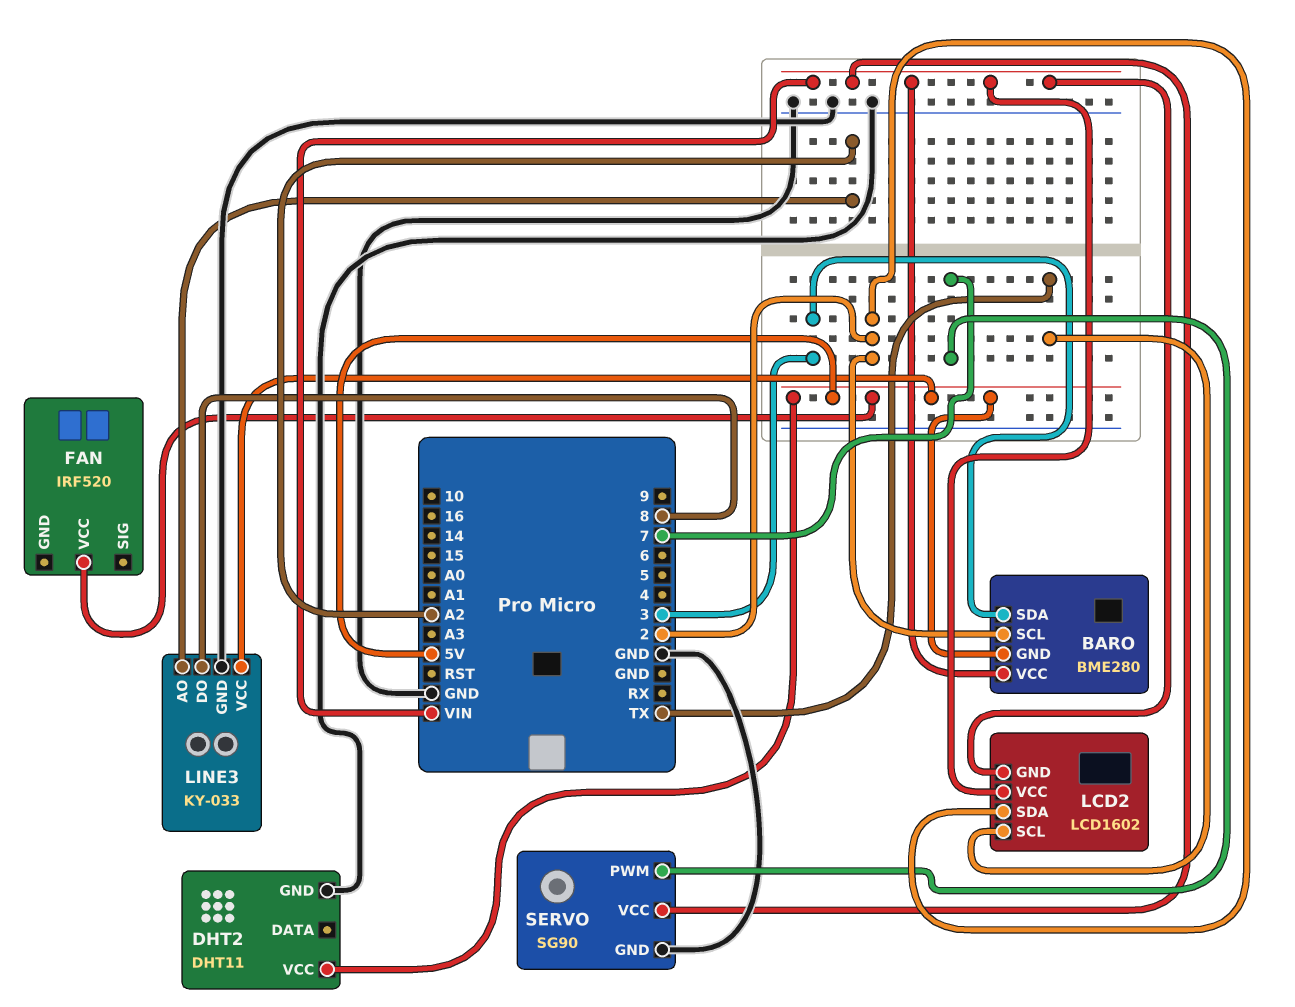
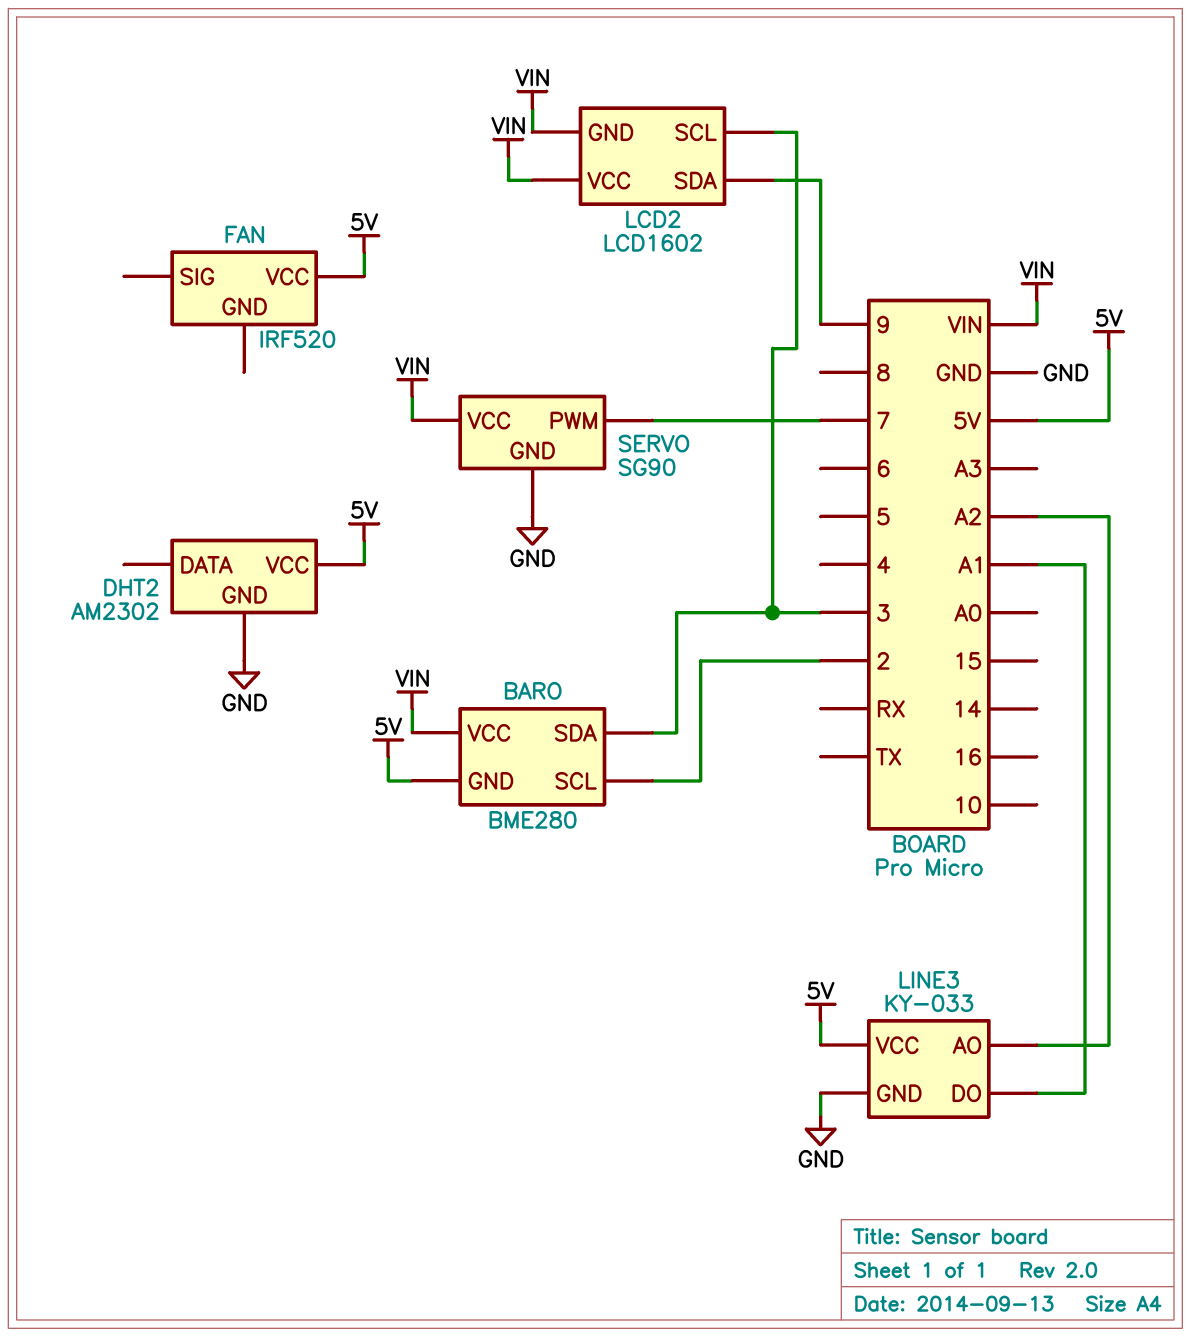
DHT2: DHT11 -> AM2302
LCD2 pin SCL: TX -> 3
LCD2 pin SDA: 2 -> 9
LINE3 pin DO: 8 -> A1

